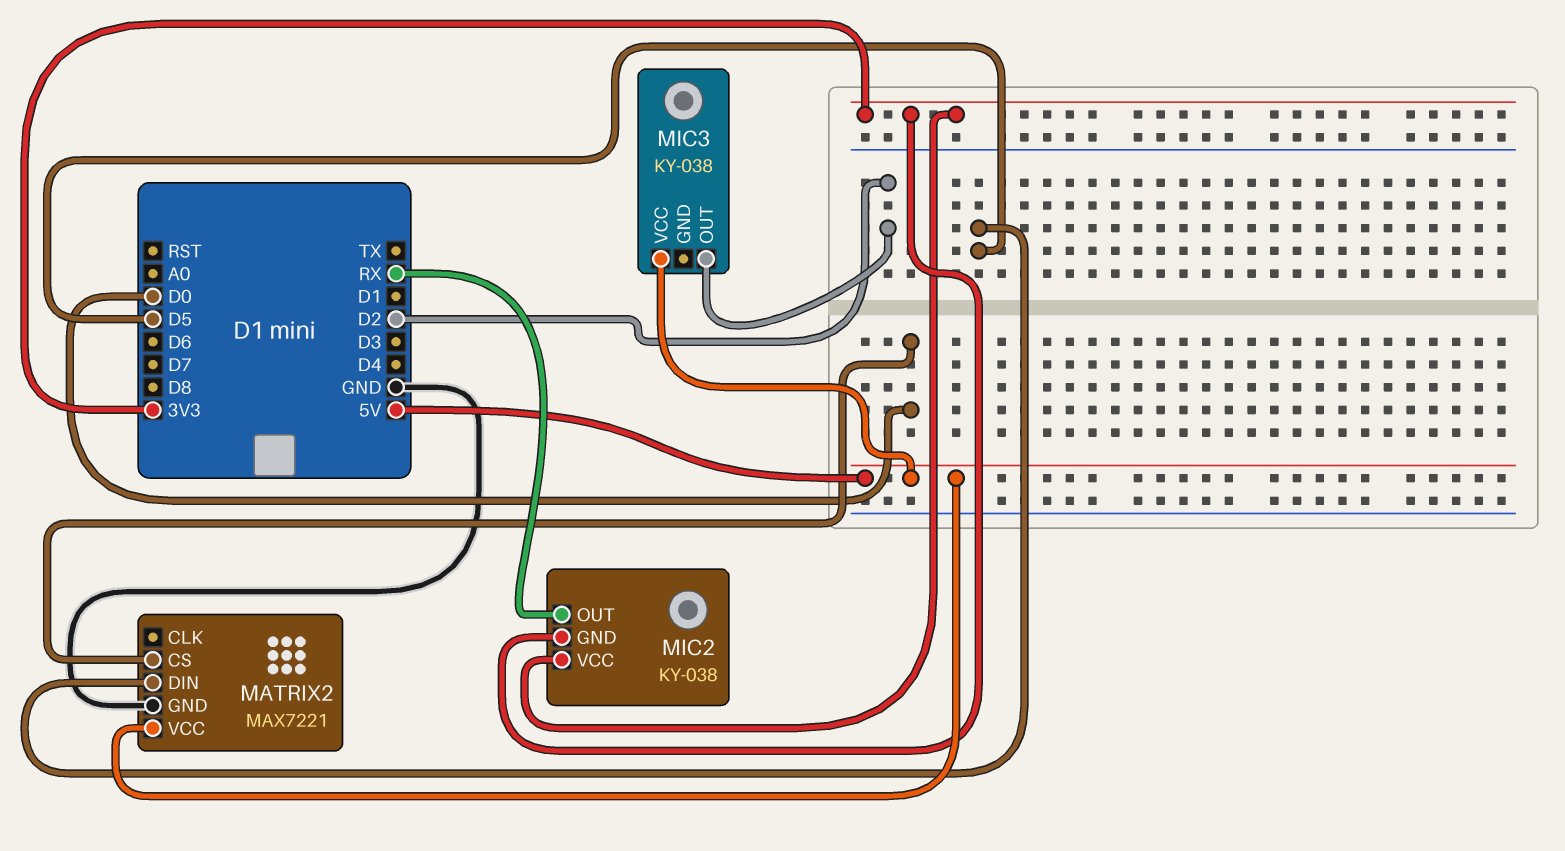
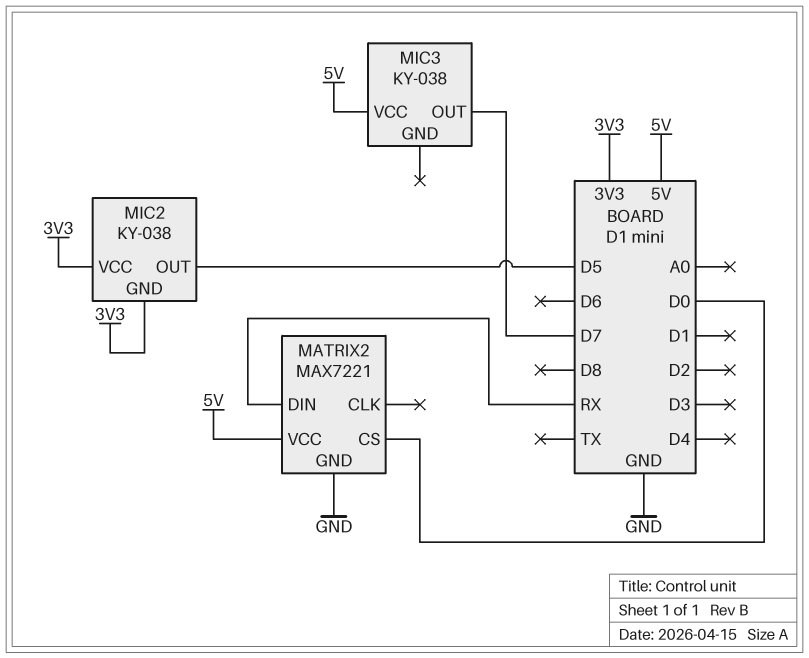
MATRIX2 pin DIN: D5 -> RX
MIC2 pin OUT: RX -> D5
MIC3 pin OUT: D2 -> D7

